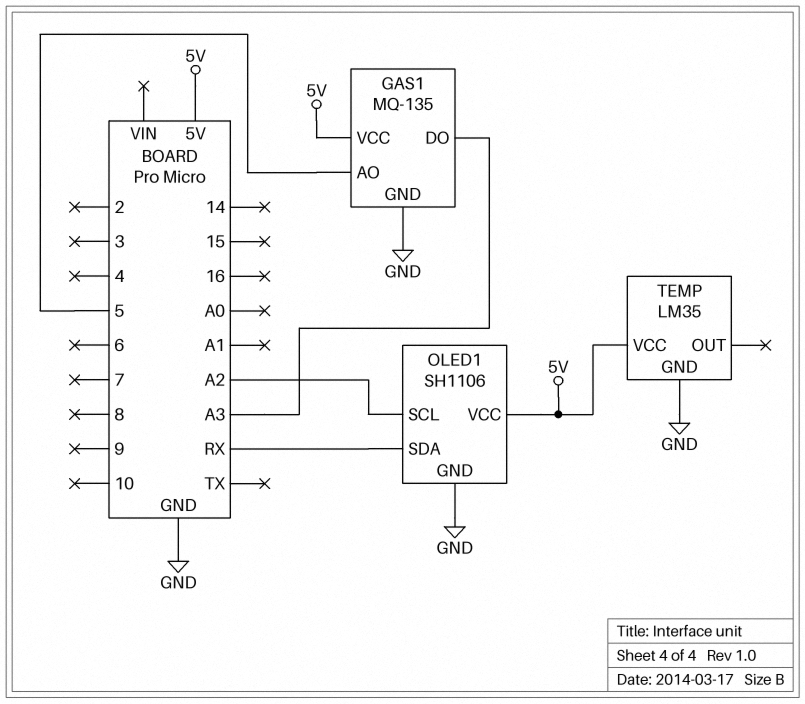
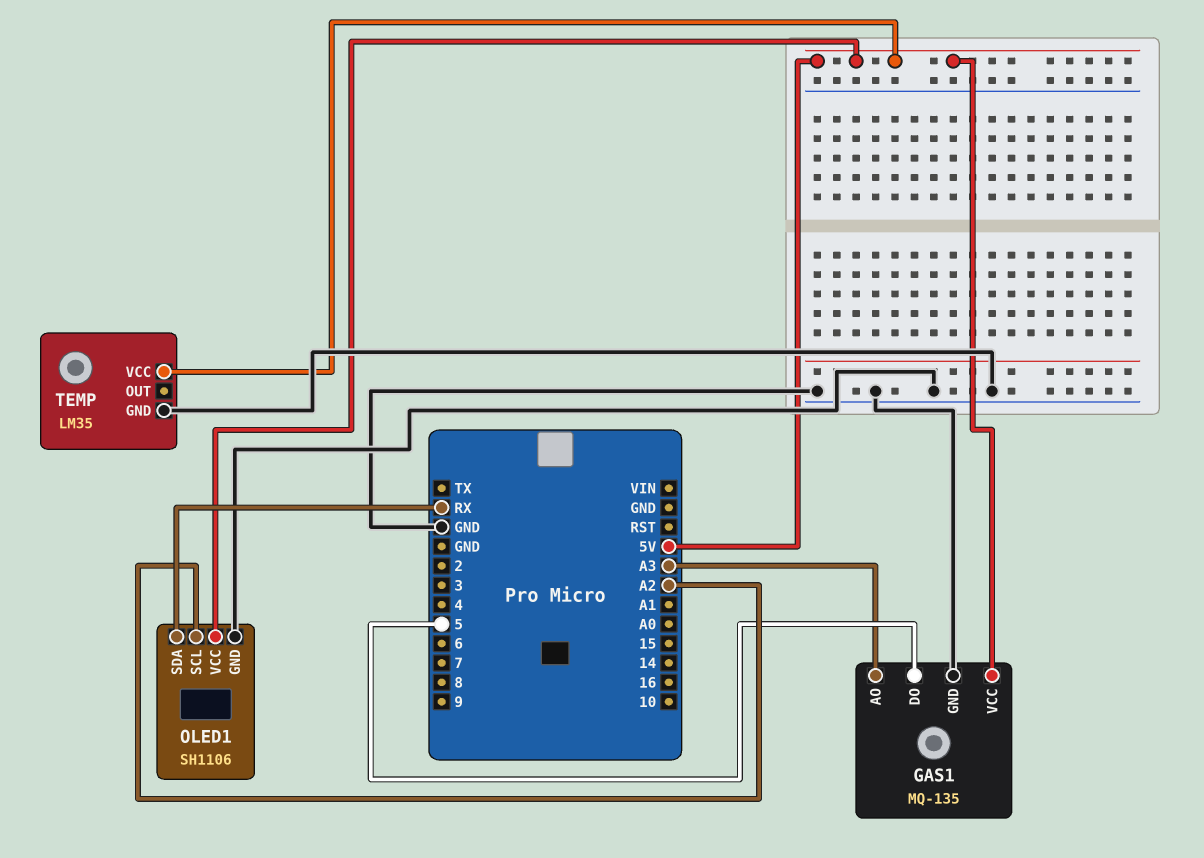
GAS1 pin AO: 5 -> A3
GAS1 pin DO: A3 -> 5

